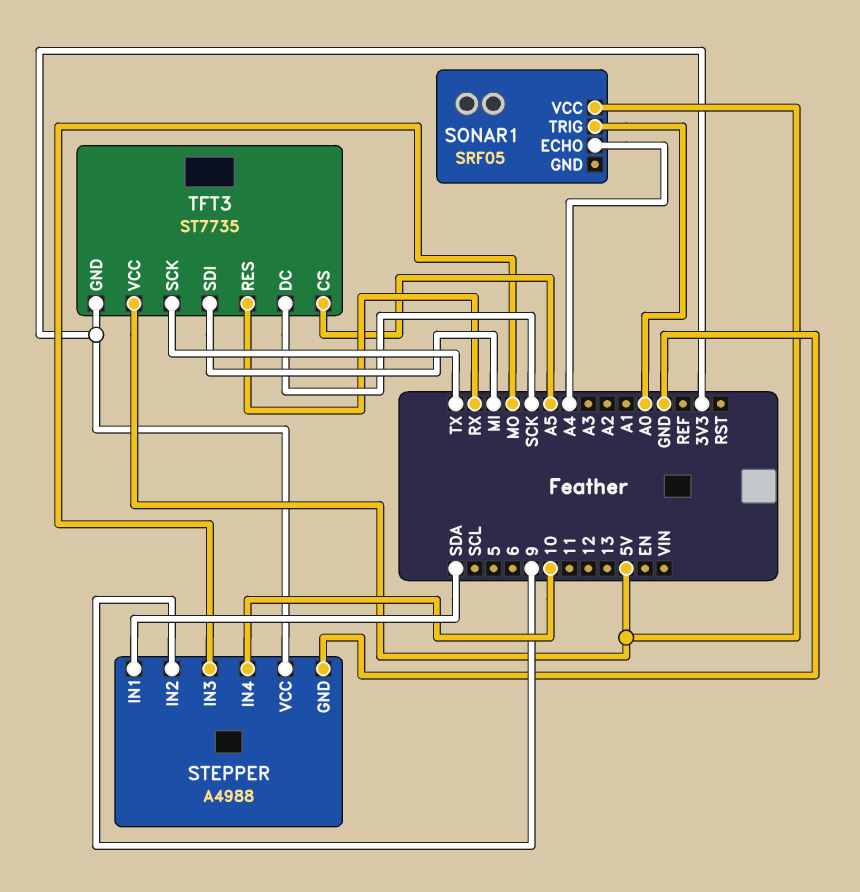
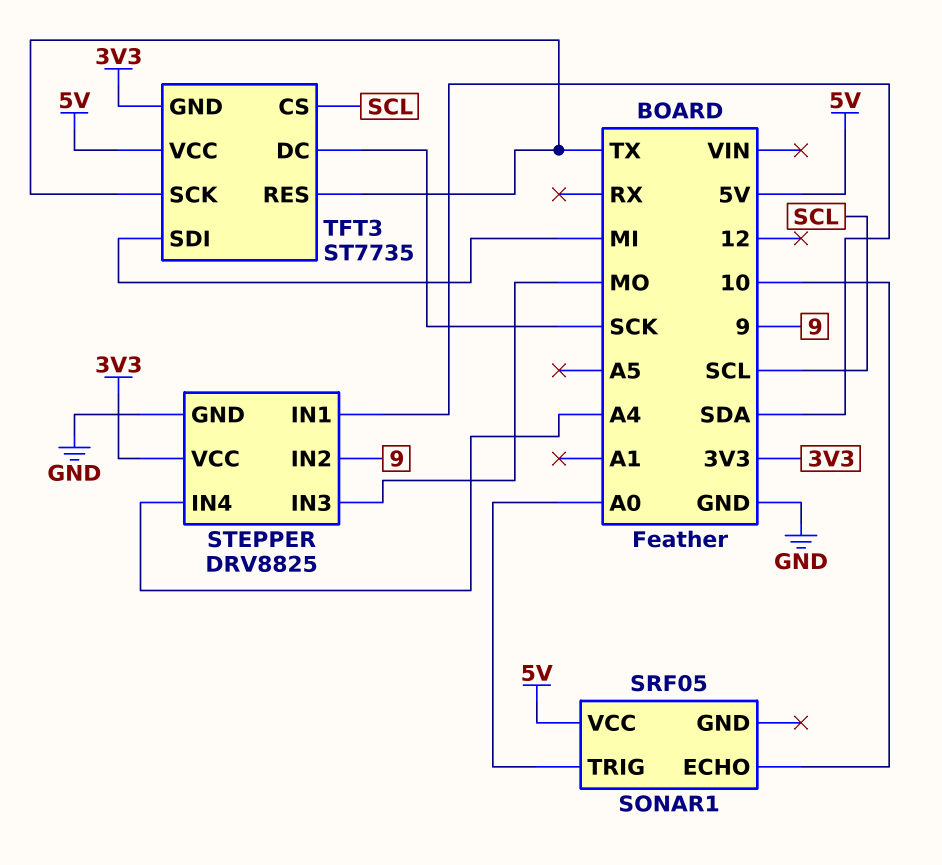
SONAR1 pin ECHO: A4 -> 10
STEPPER: A4988 -> DRV8825
STEPPER pin IN4: 10 -> A4
TFT3 pin CS: A5 -> SCL
TFT3 pin RES: RX -> TX

